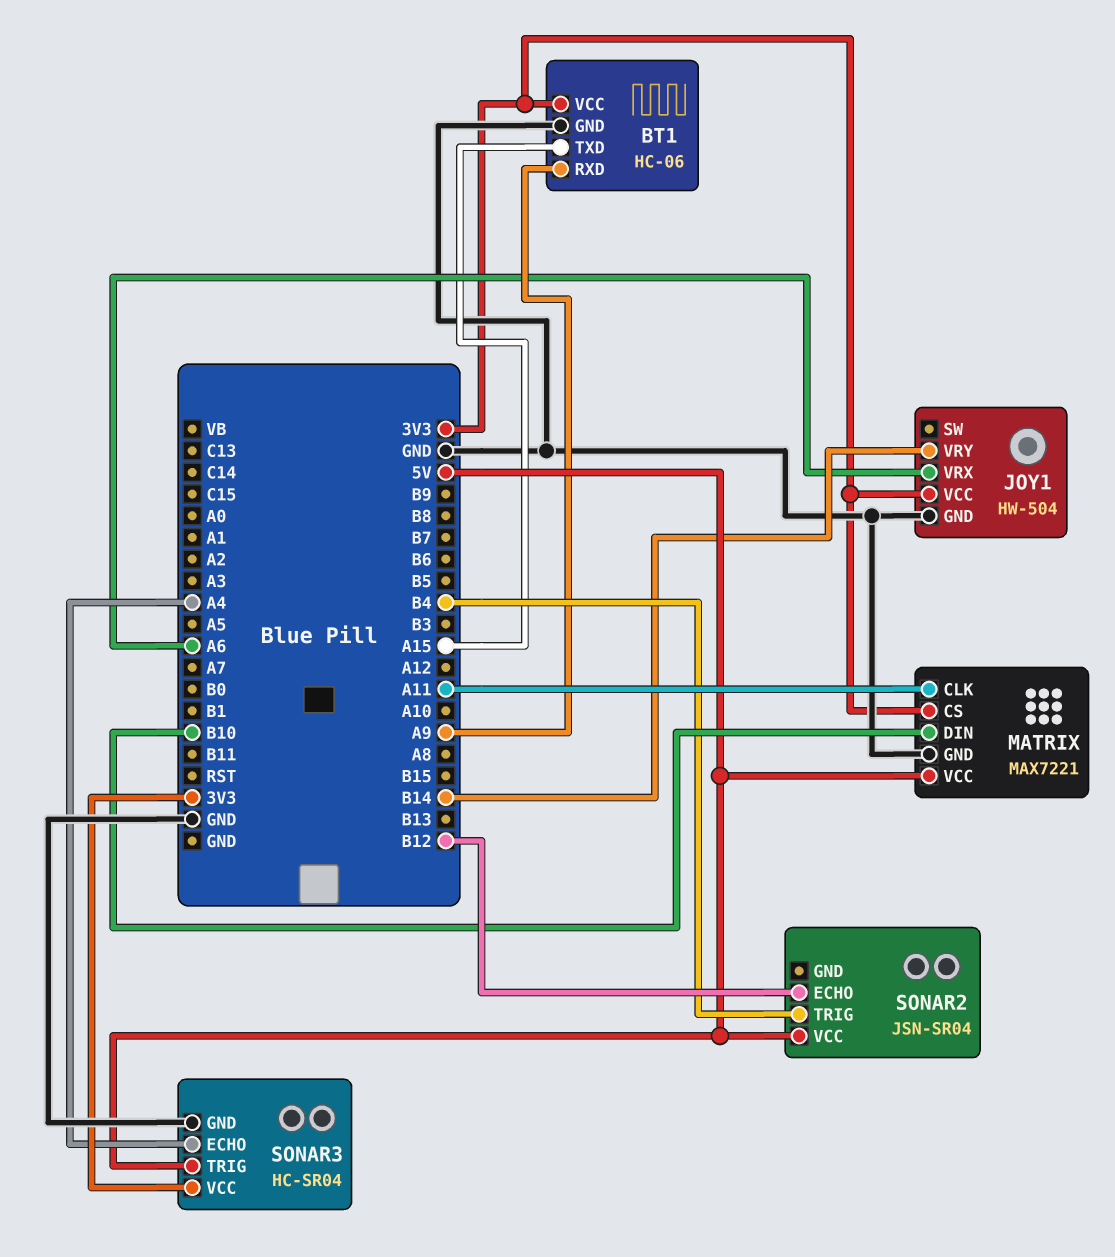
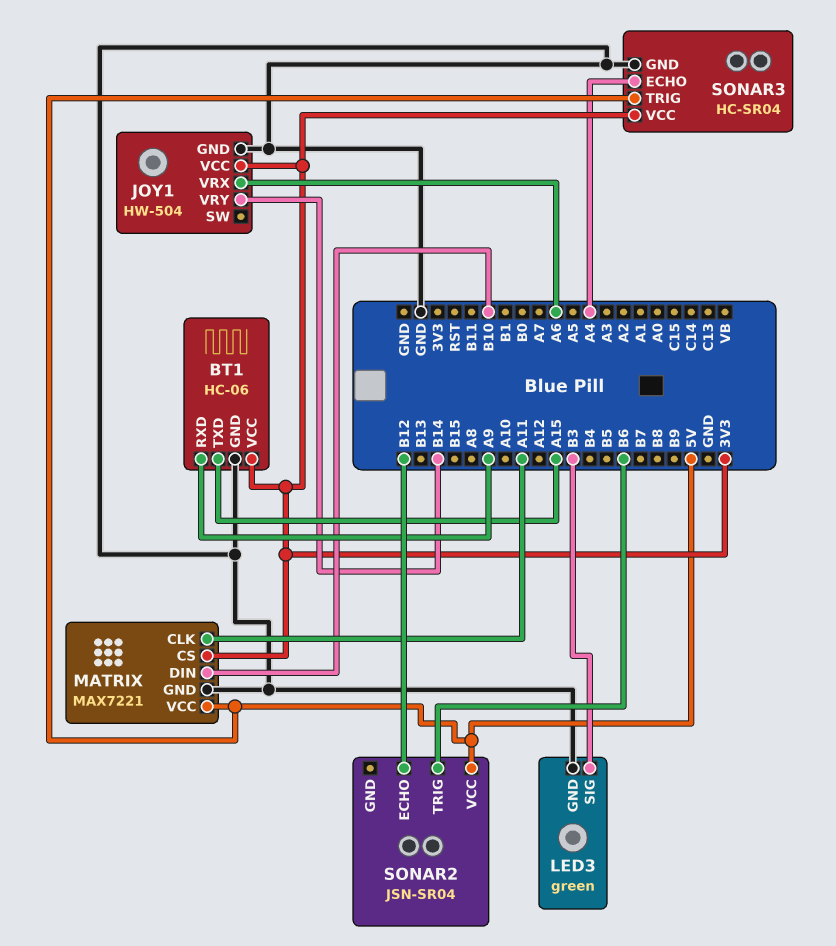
LED3: none -> green
LED3 pin GND: none -> GND
LED3 pin SIG: none -> B3
SONAR2 pin TRIG: B4 -> B6

